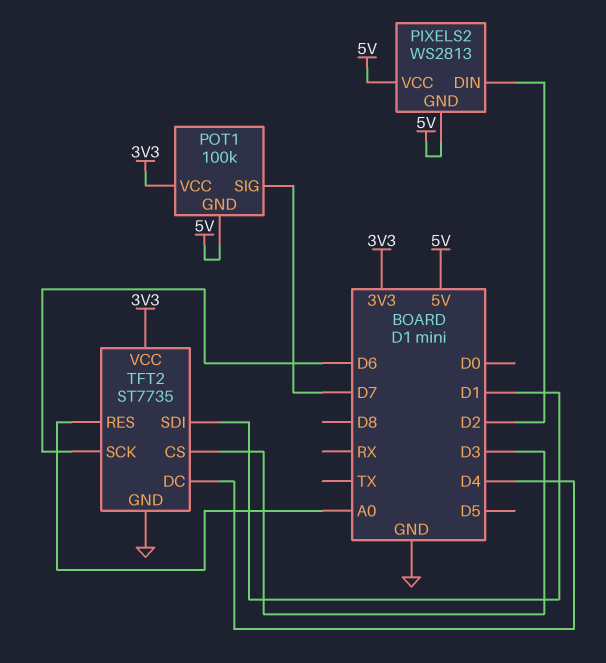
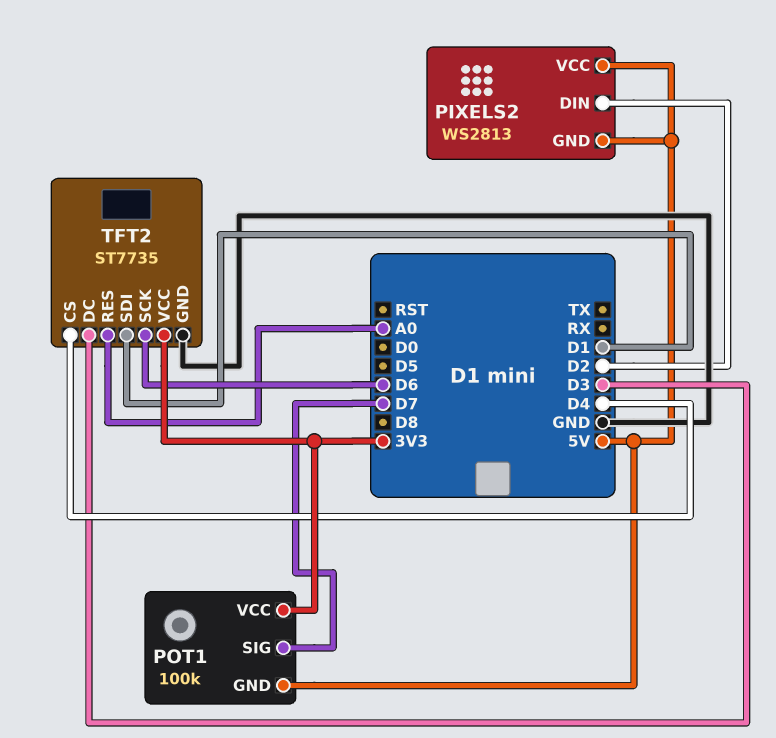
TFT2 pin CS: D3 -> D4
TFT2 pin DC: D4 -> D3

